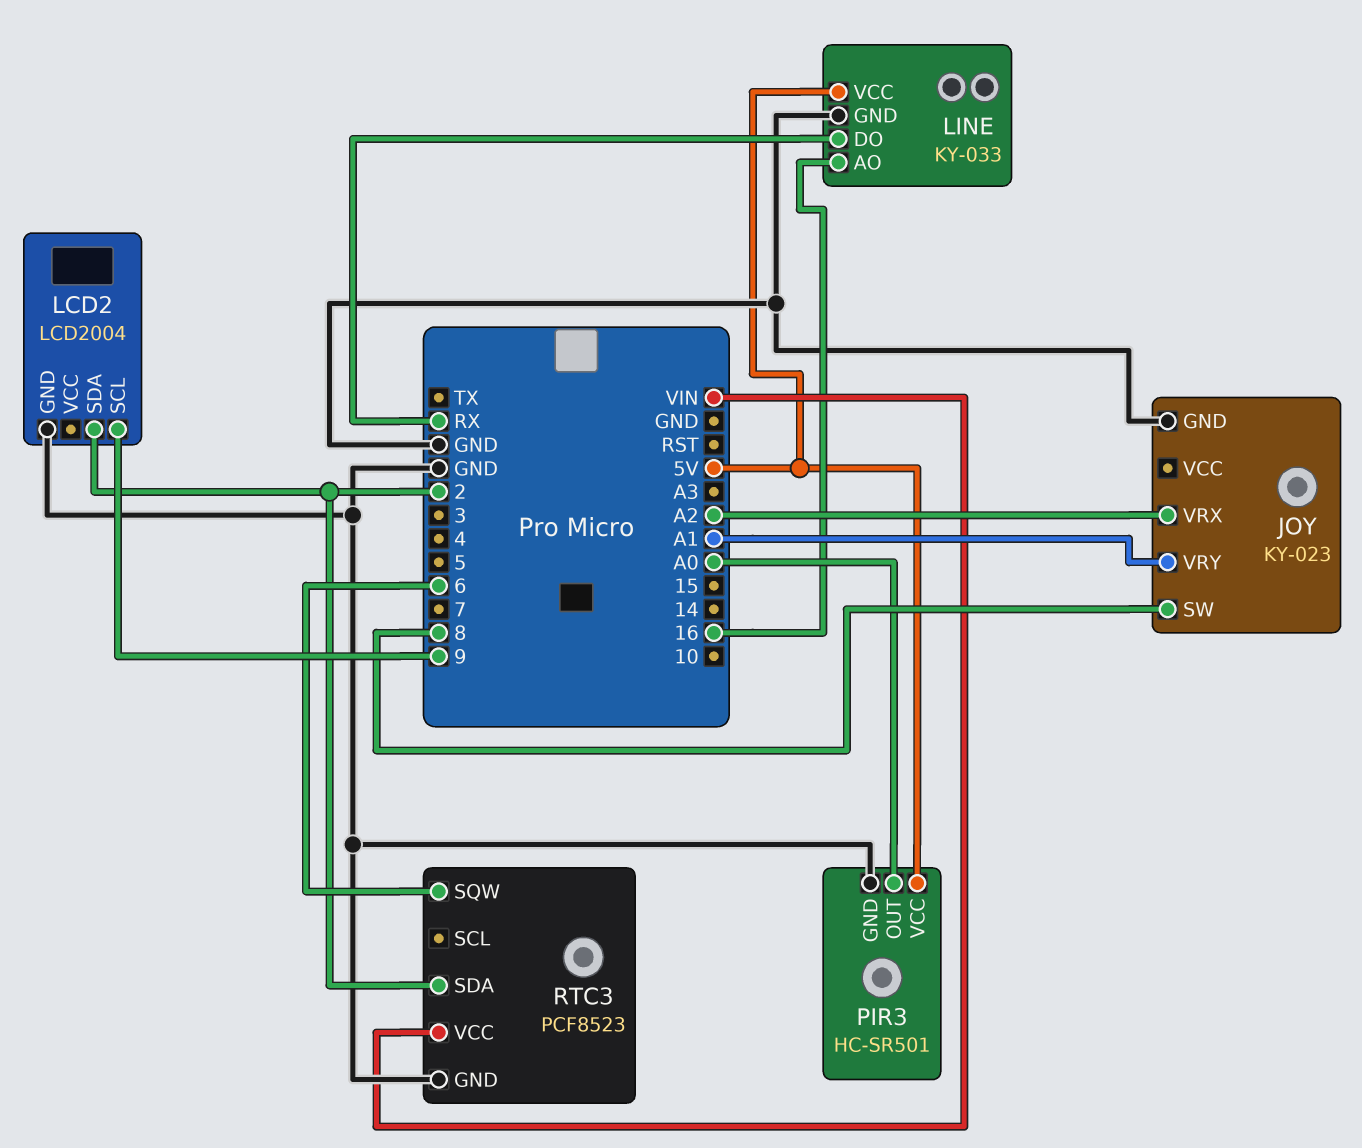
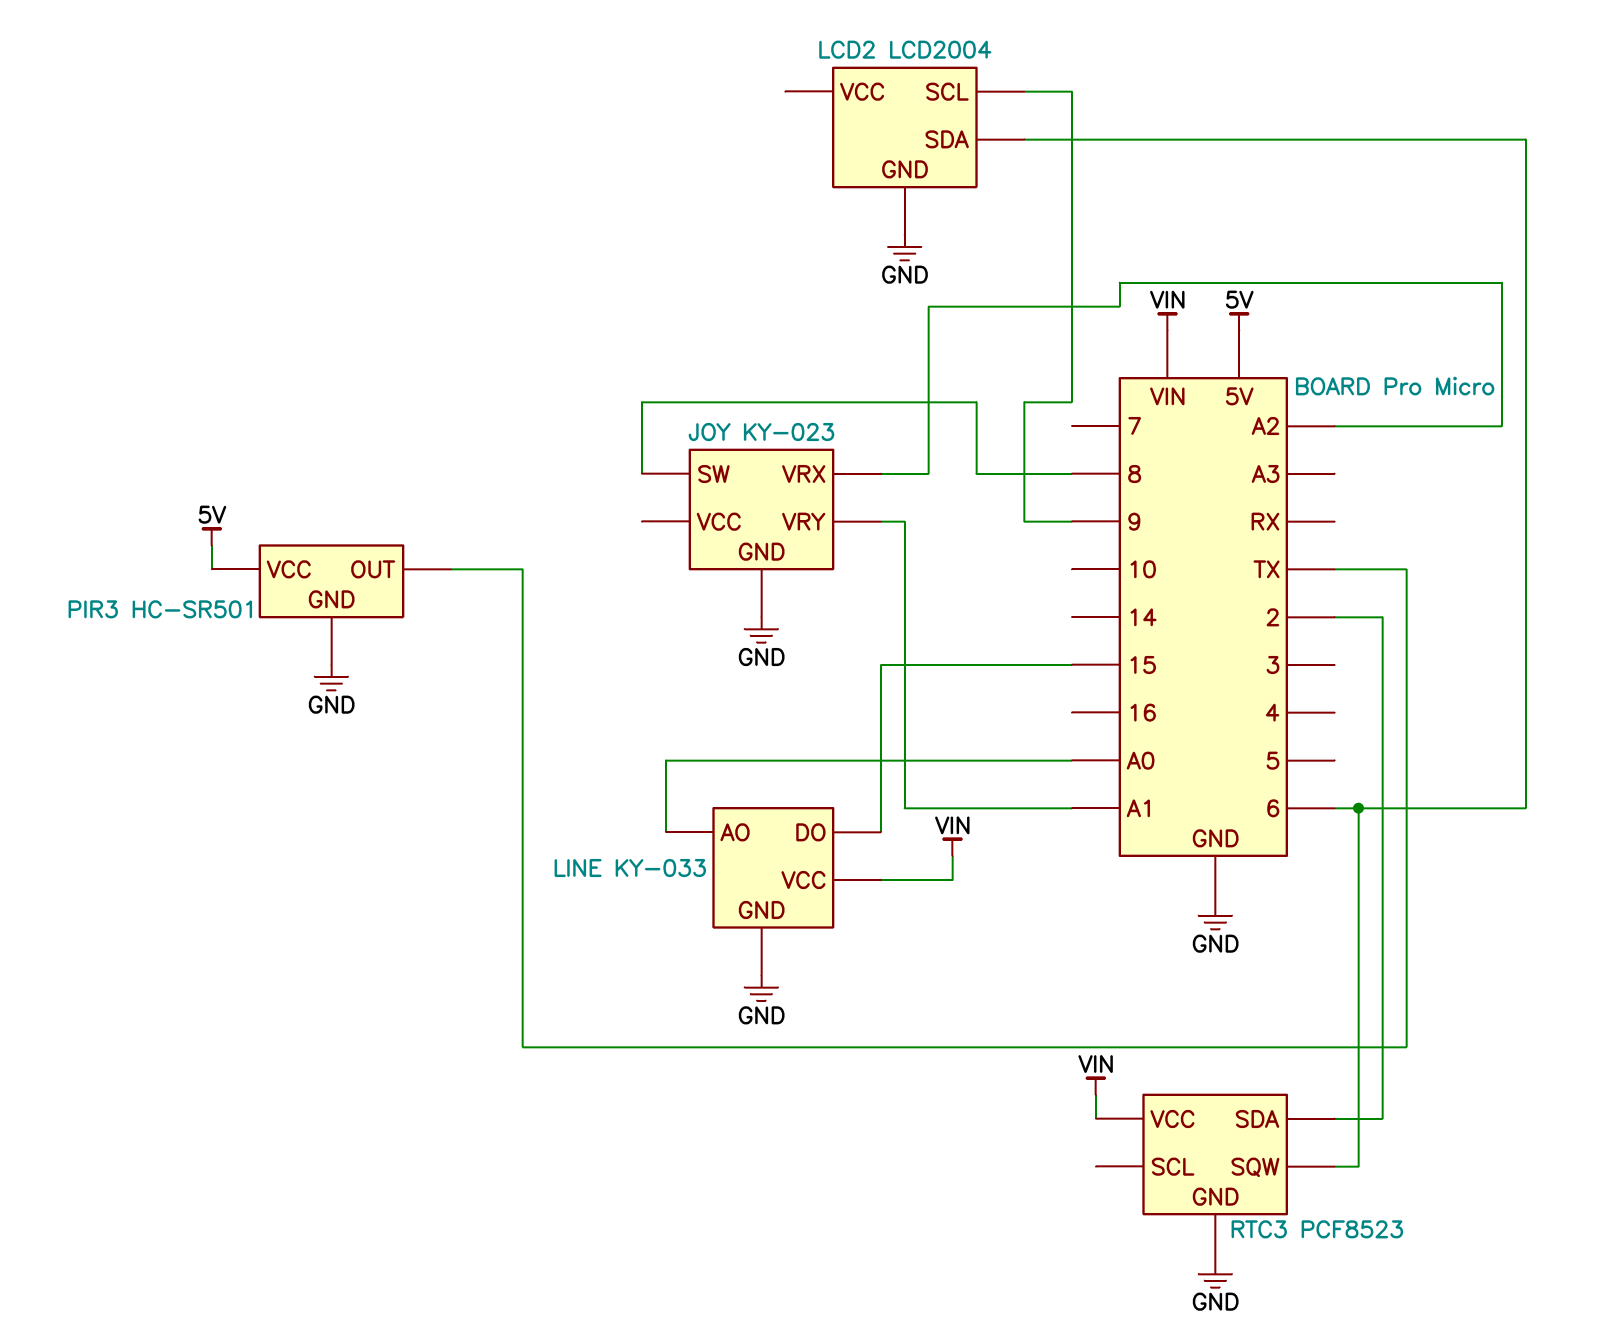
LCD2 pin SDA: 2 -> 6
LINE pin AO: 16 -> A0
LINE pin DO: RX -> 15
LINE pin VCC: 5V -> VIN
PIR3 pin OUT: A0 -> TX

